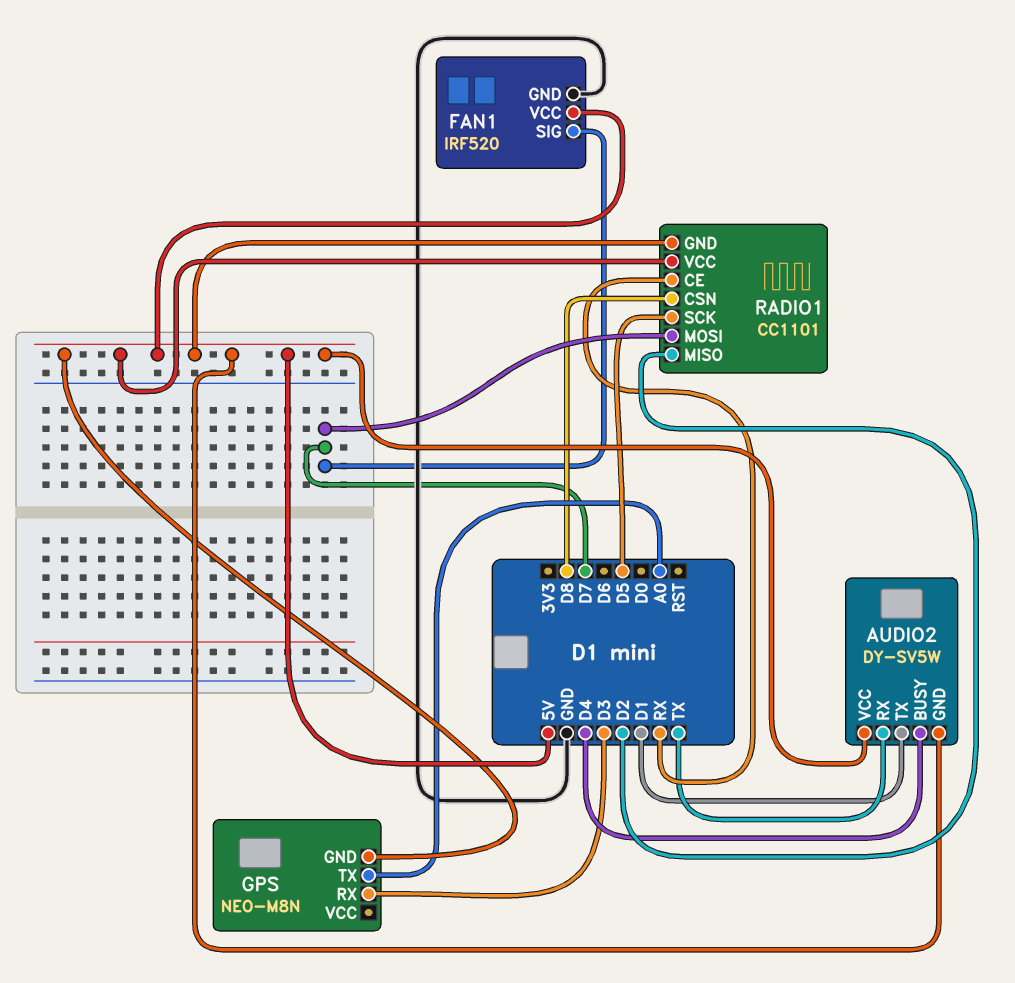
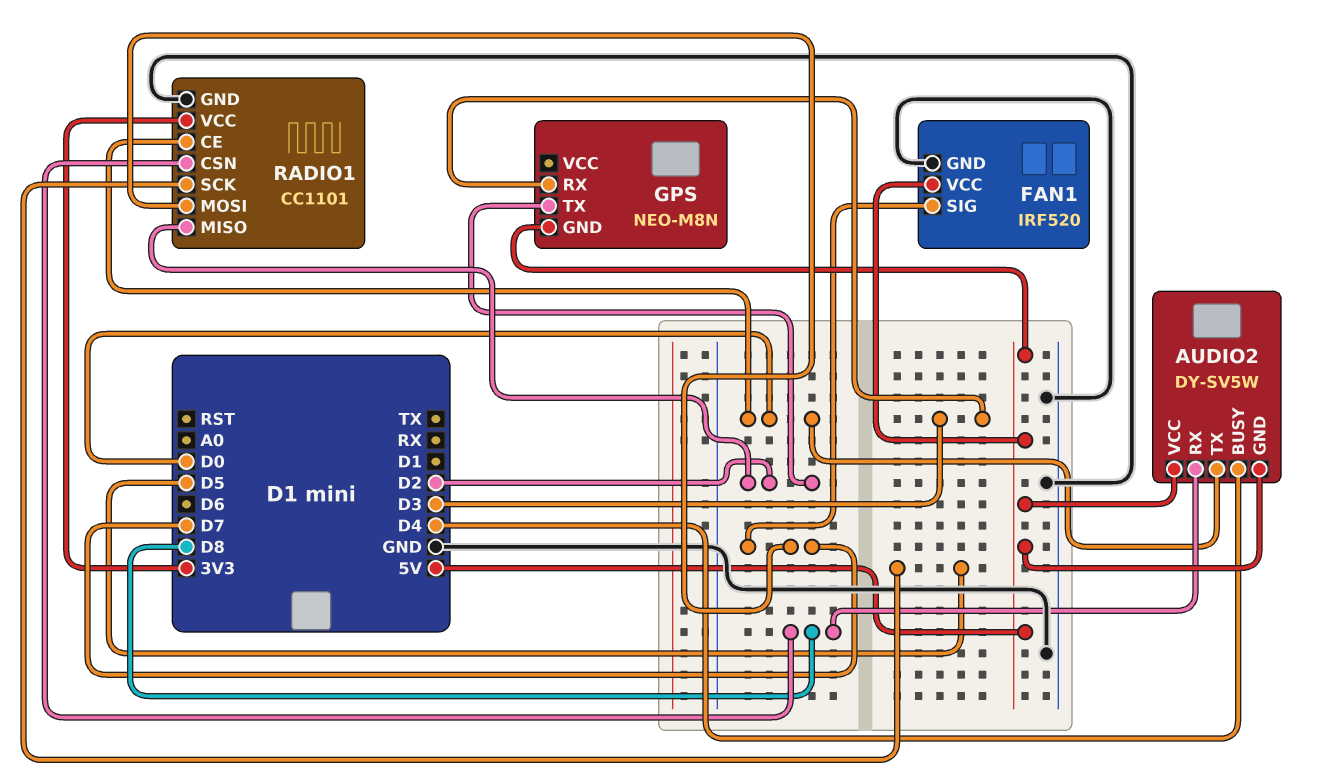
AUDIO2 pin RX: TX -> D8
AUDIO2 pin TX: D1 -> D0
GPS pin TX: A0 -> D2
RADIO1 pin CE: RX -> D0
RADIO1 pin GND: 5V -> GND
RADIO1 pin VCC: 5V -> 3V3

